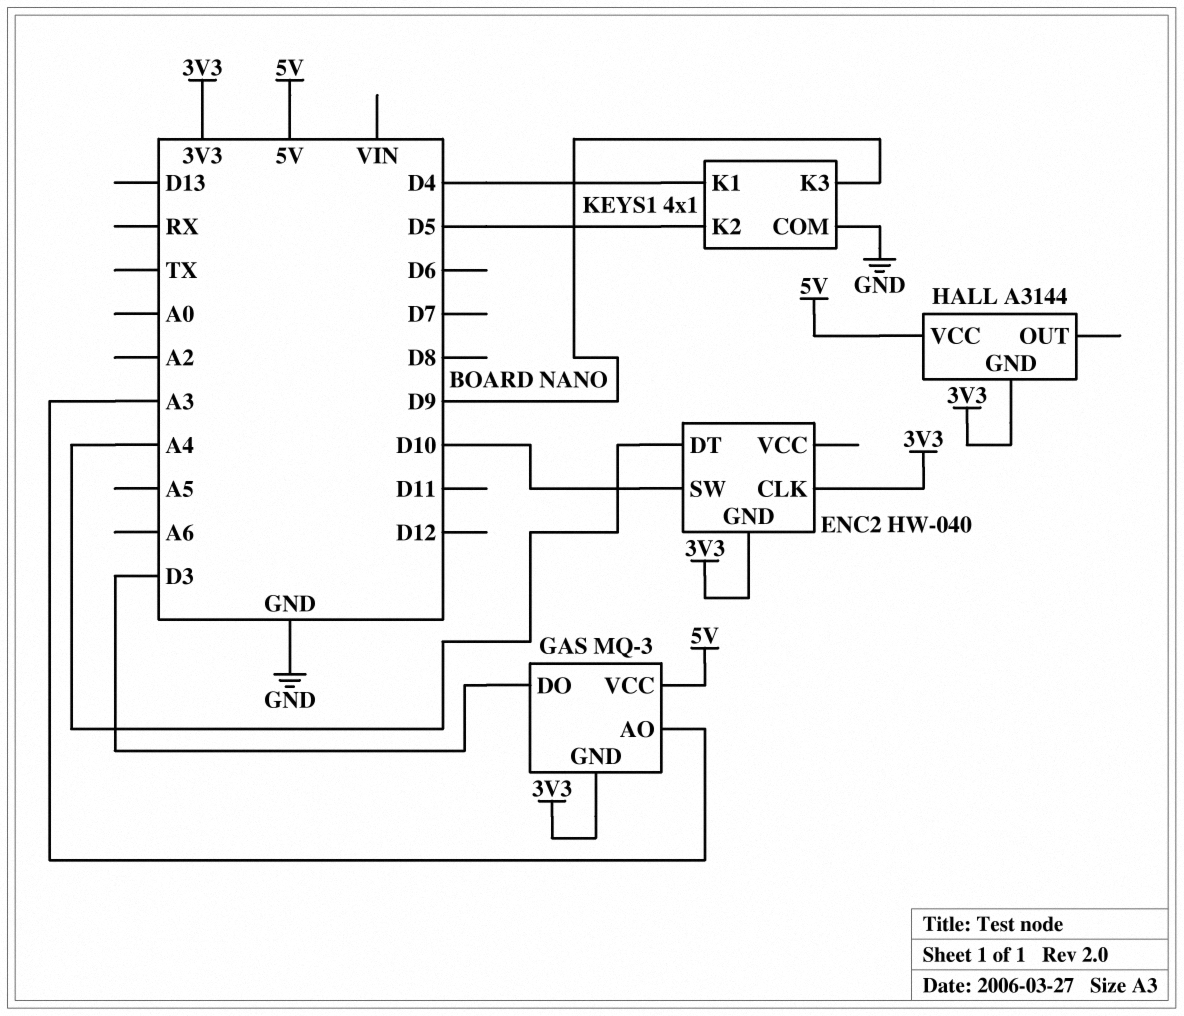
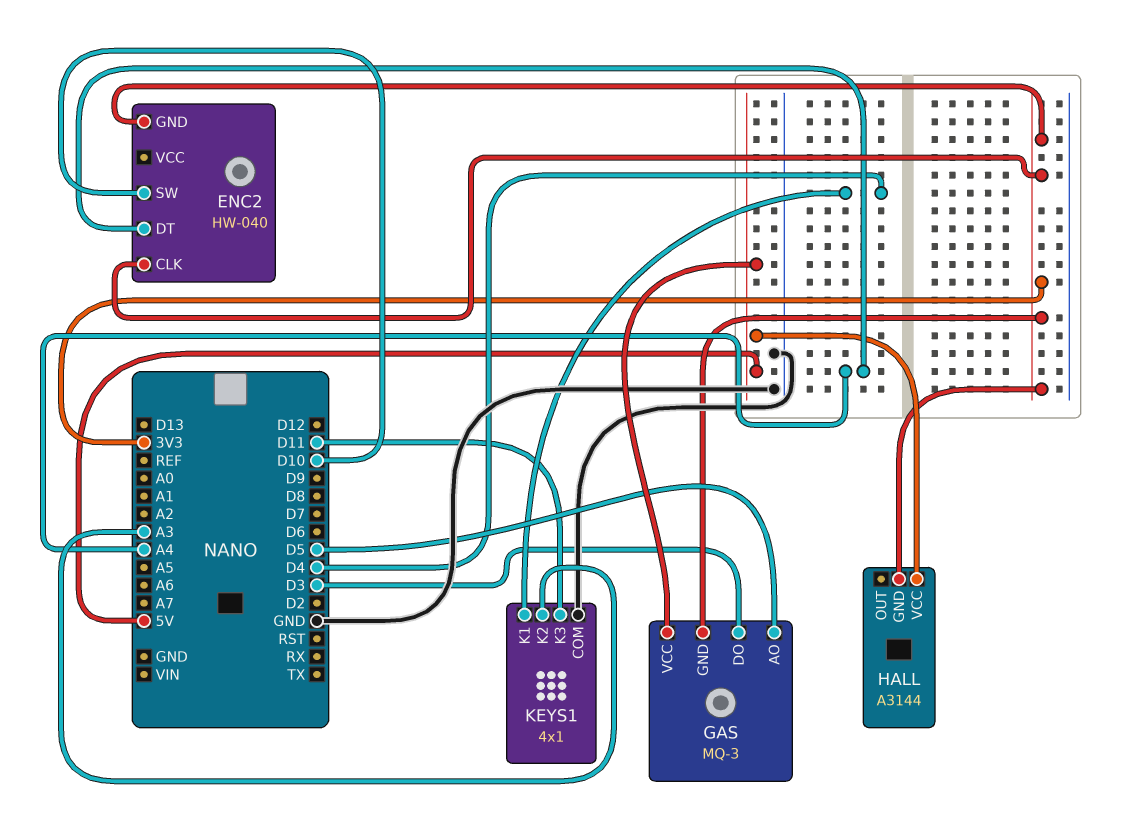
GAS pin AO: A3 -> D5
KEYS1 pin K2: D5 -> A3
KEYS1 pin K3: D9 -> D11

